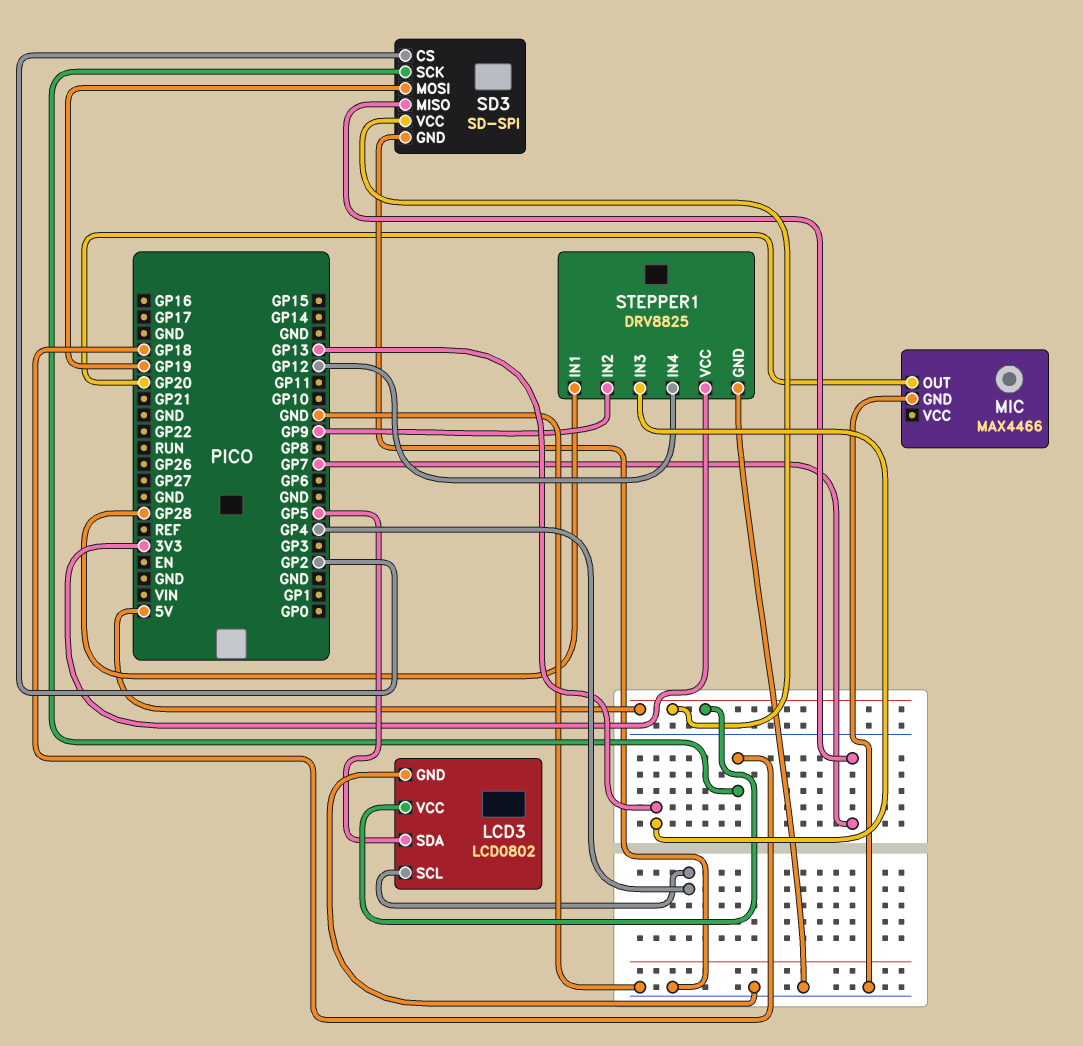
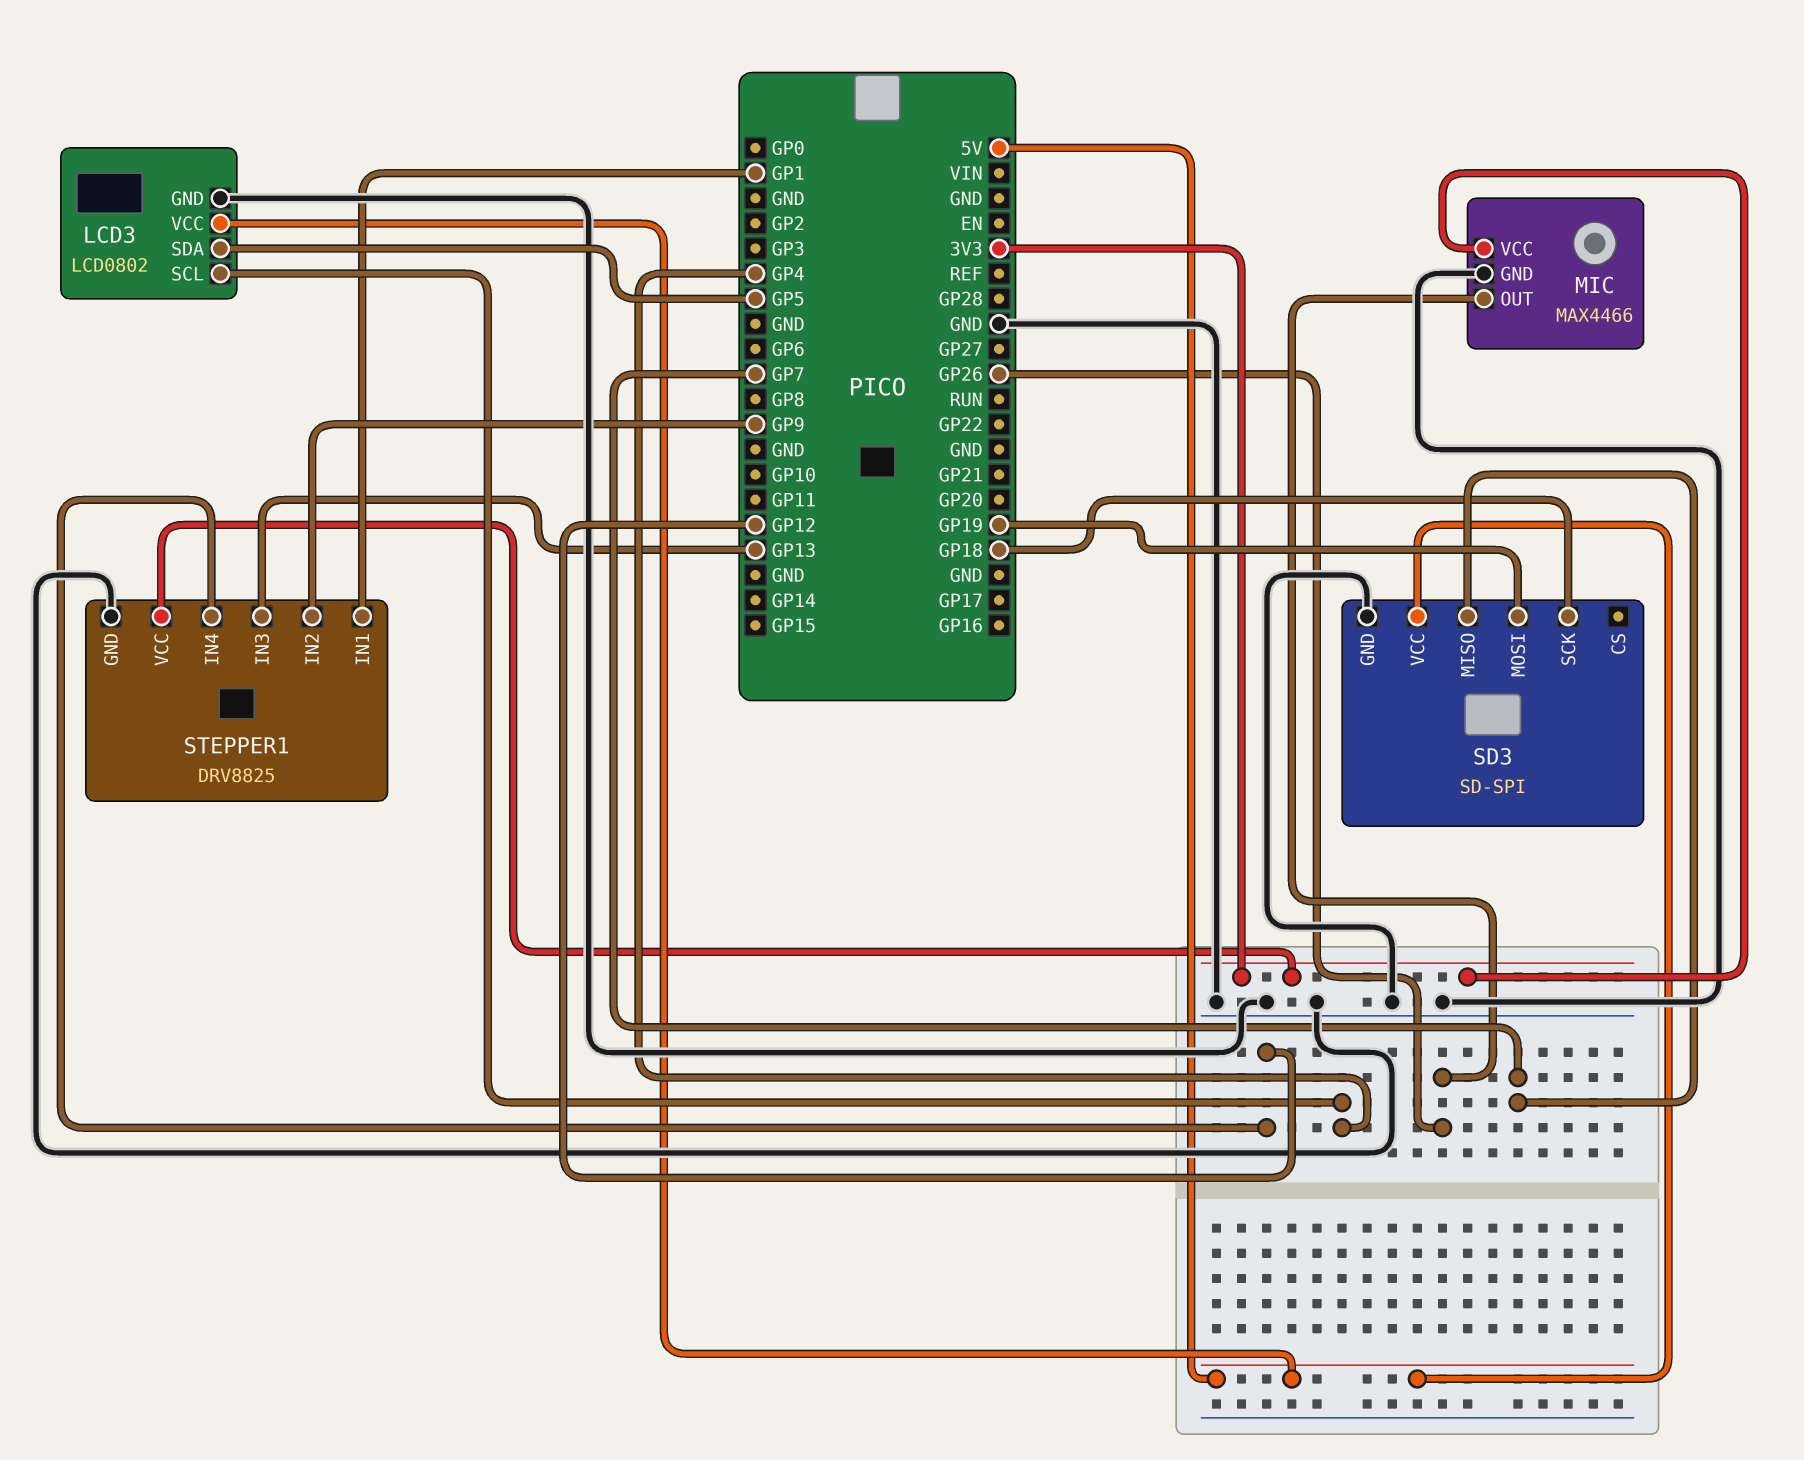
MIC pin OUT: GP20 -> GP26
MIC pin VCC: none -> 3V3
SD3 pin CS: GP2 -> none
STEPPER1 pin IN1: GP28 -> GP1

